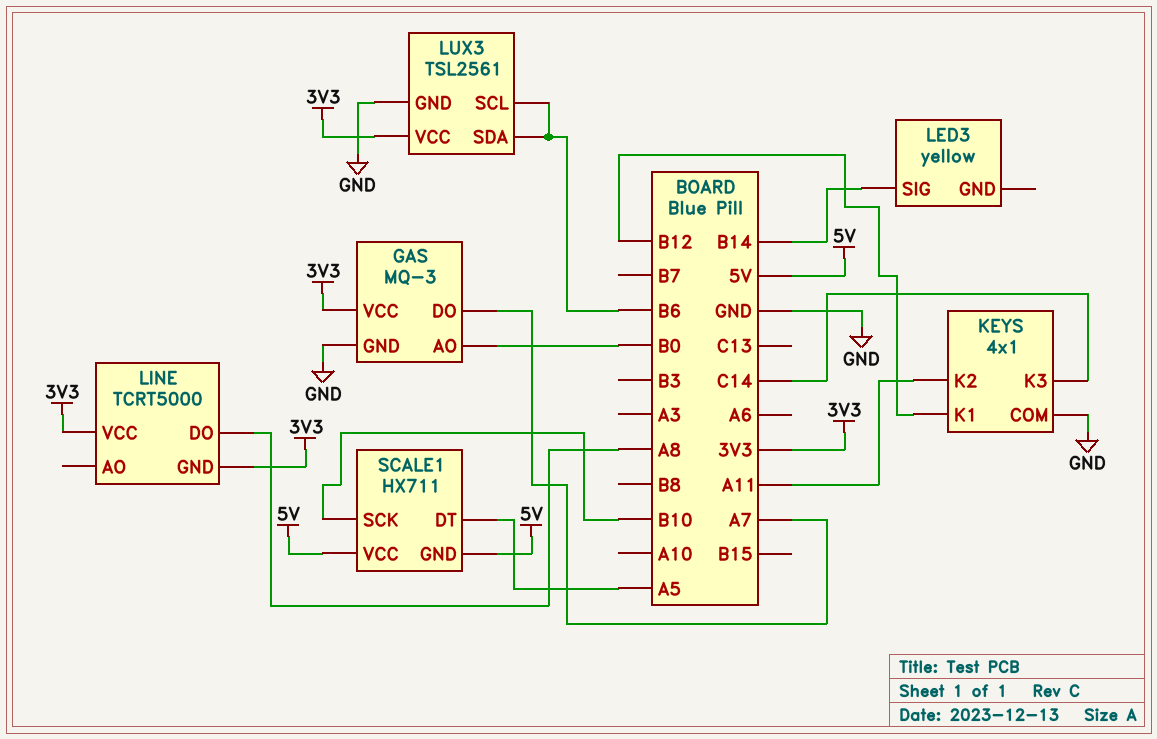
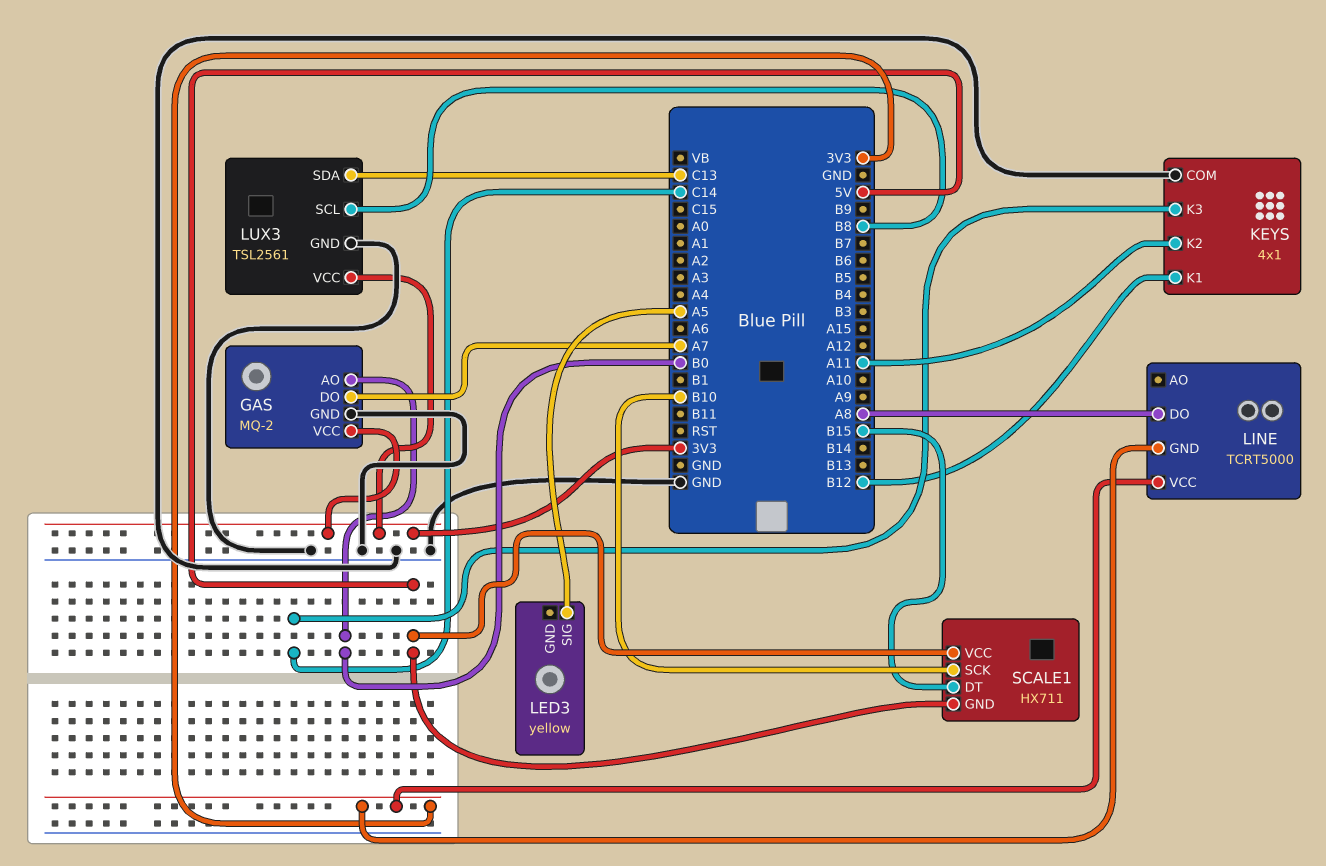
GAS: MQ-3 -> MQ-2
LED3 pin SIG: B14 -> A5
LUX3 pin SCL: B6 -> B8
LUX3 pin SDA: B6 -> C13
SCALE1 pin DT: A5 -> B15

